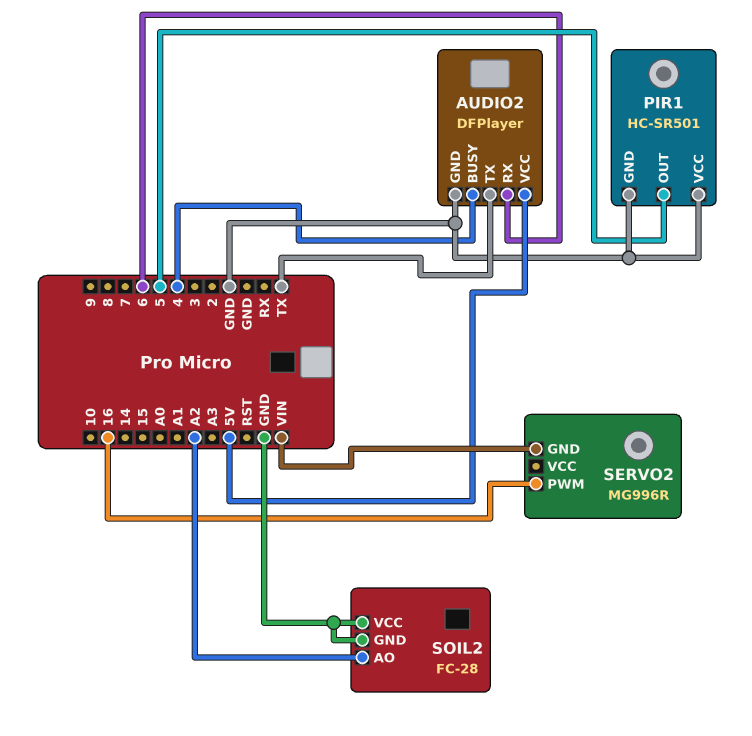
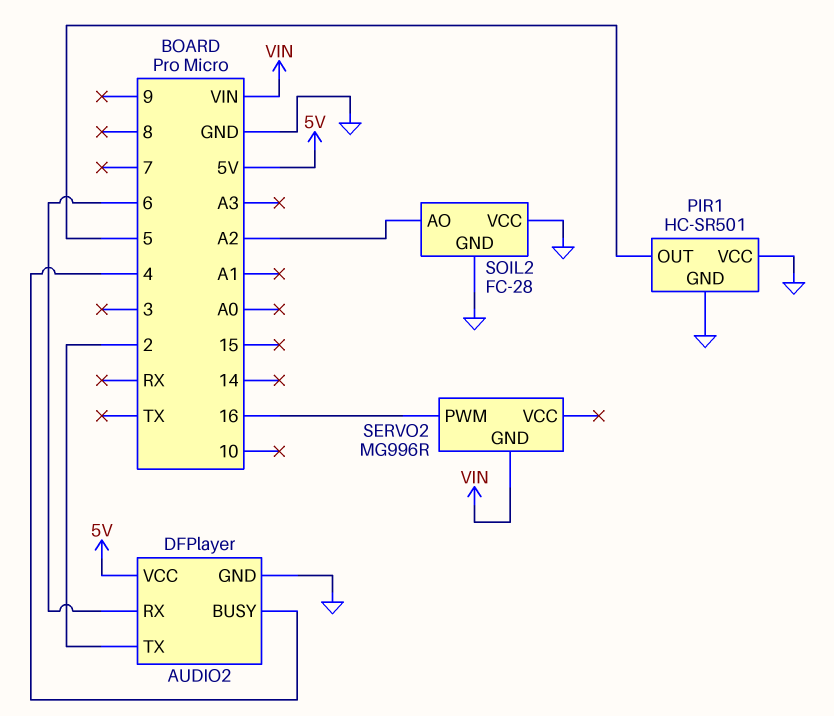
AUDIO2 pin TX: TX -> 2

